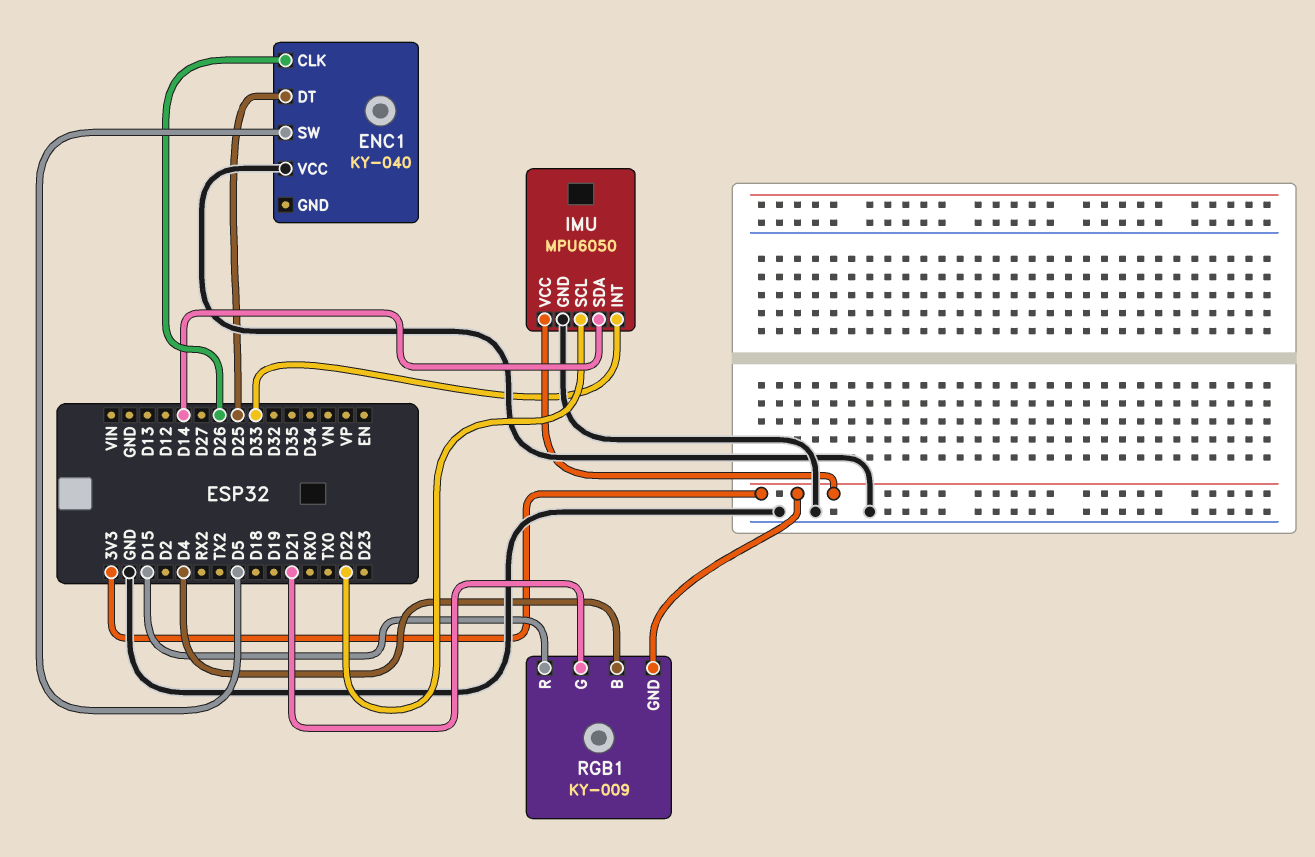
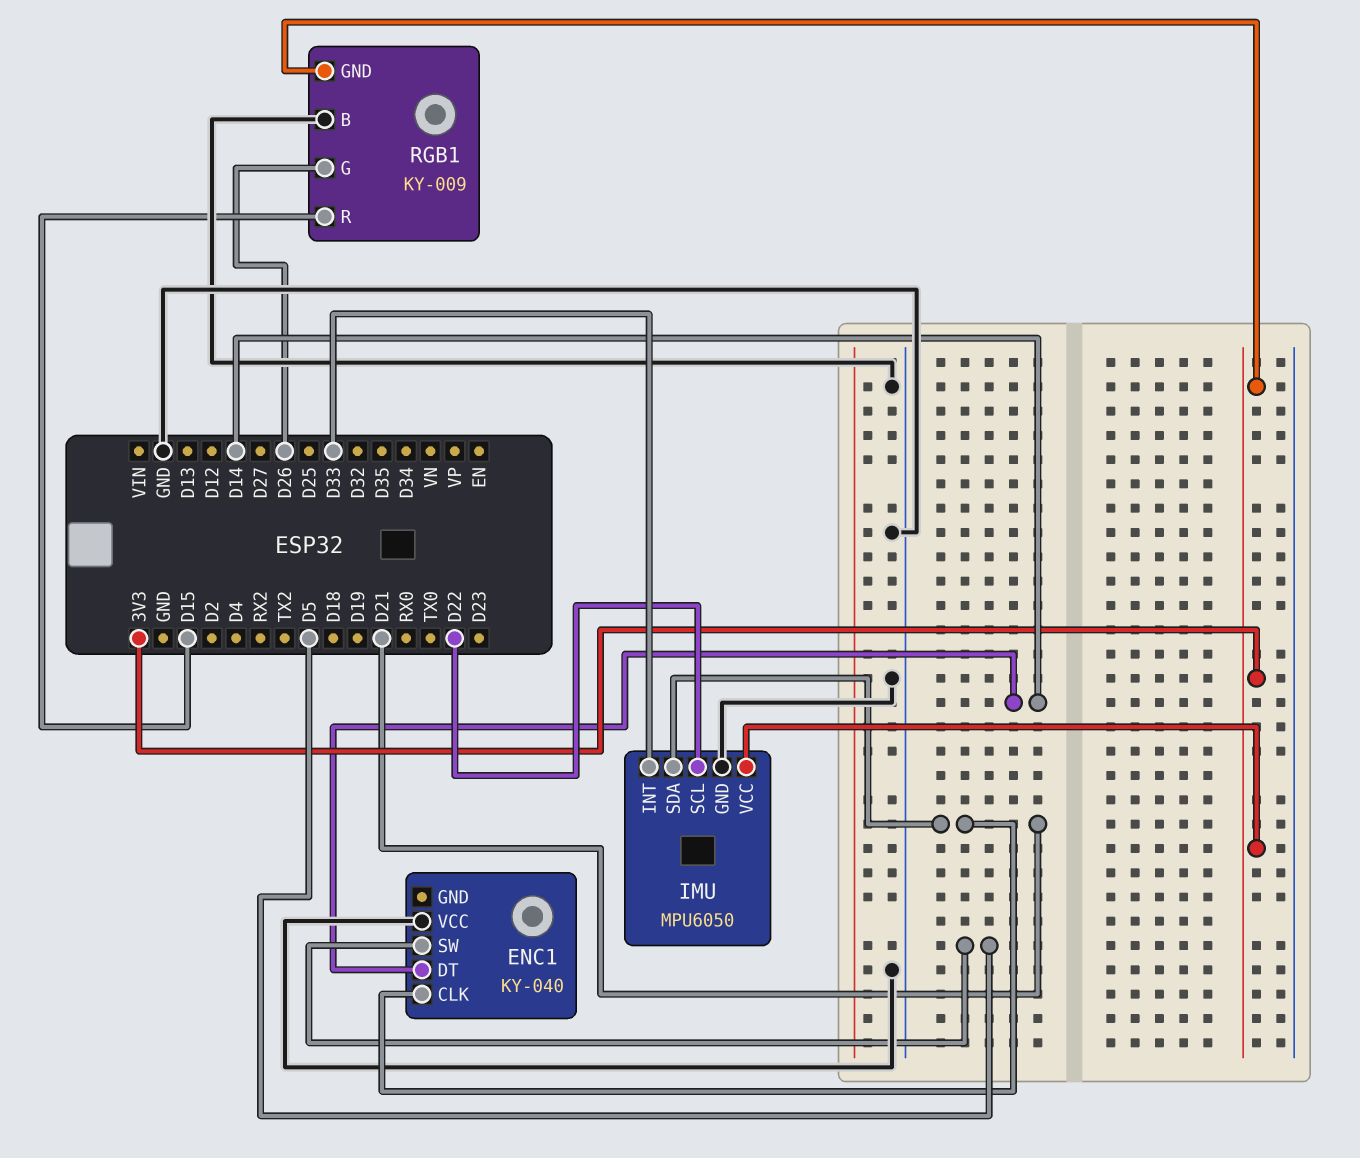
ENC1 pin CLK: D26 -> D21
ENC1 pin DT: D25 -> D14
IMU pin SDA: D14 -> D21
RGB1 pin B: D4 -> GND
RGB1 pin G: D21 -> D26

